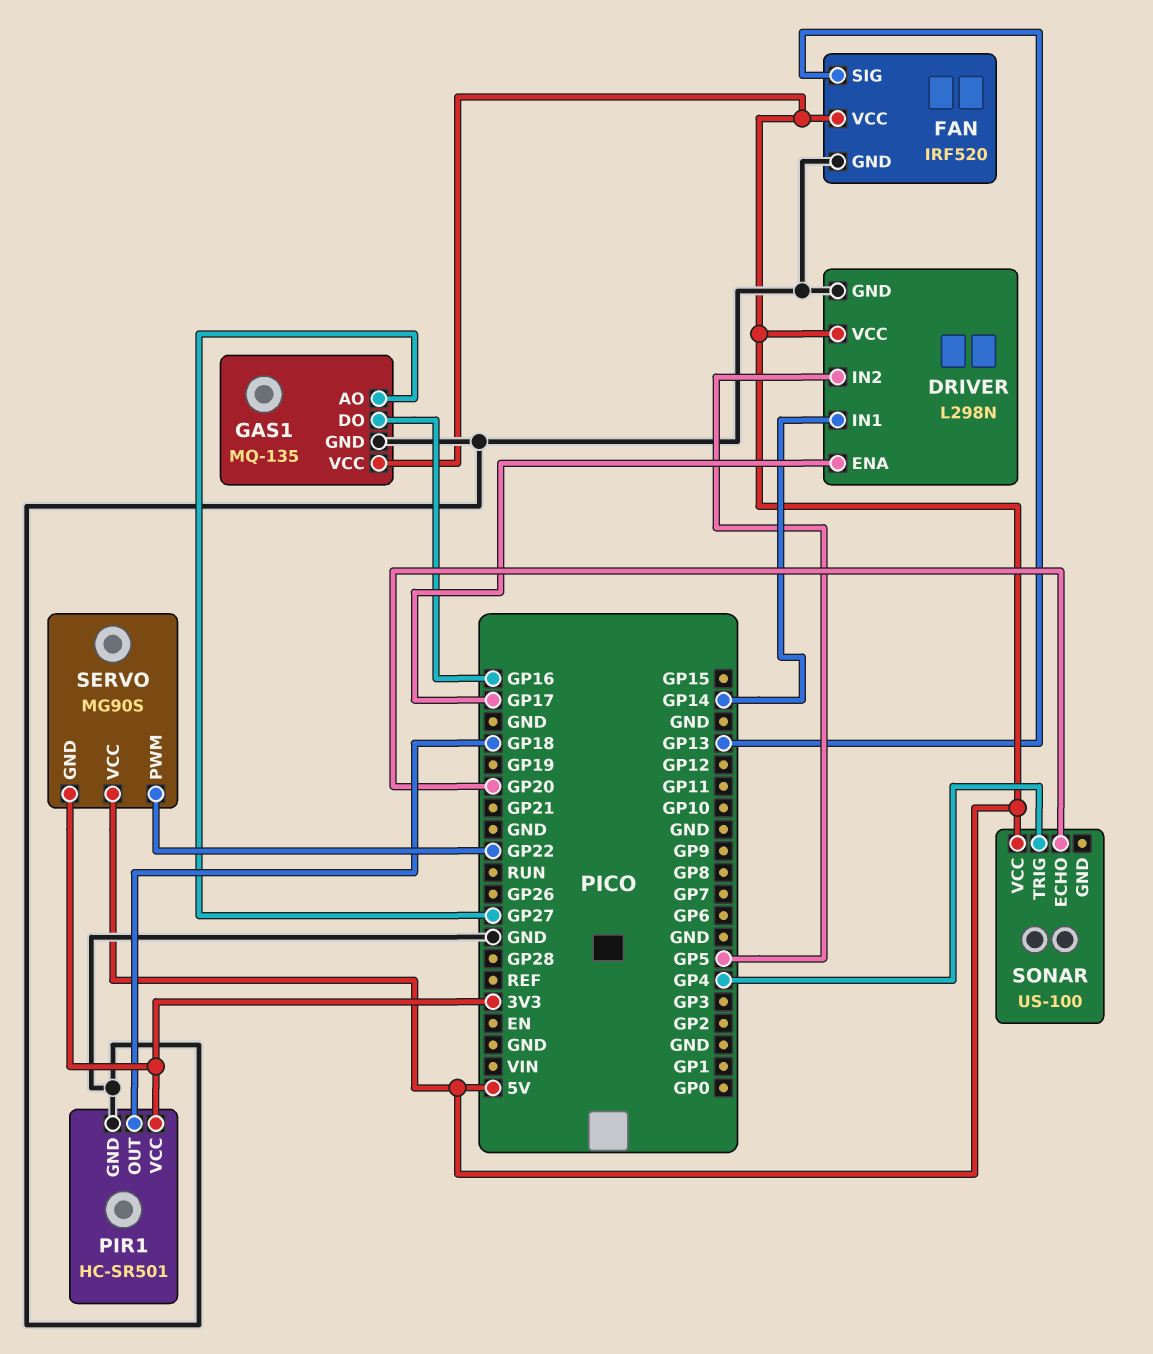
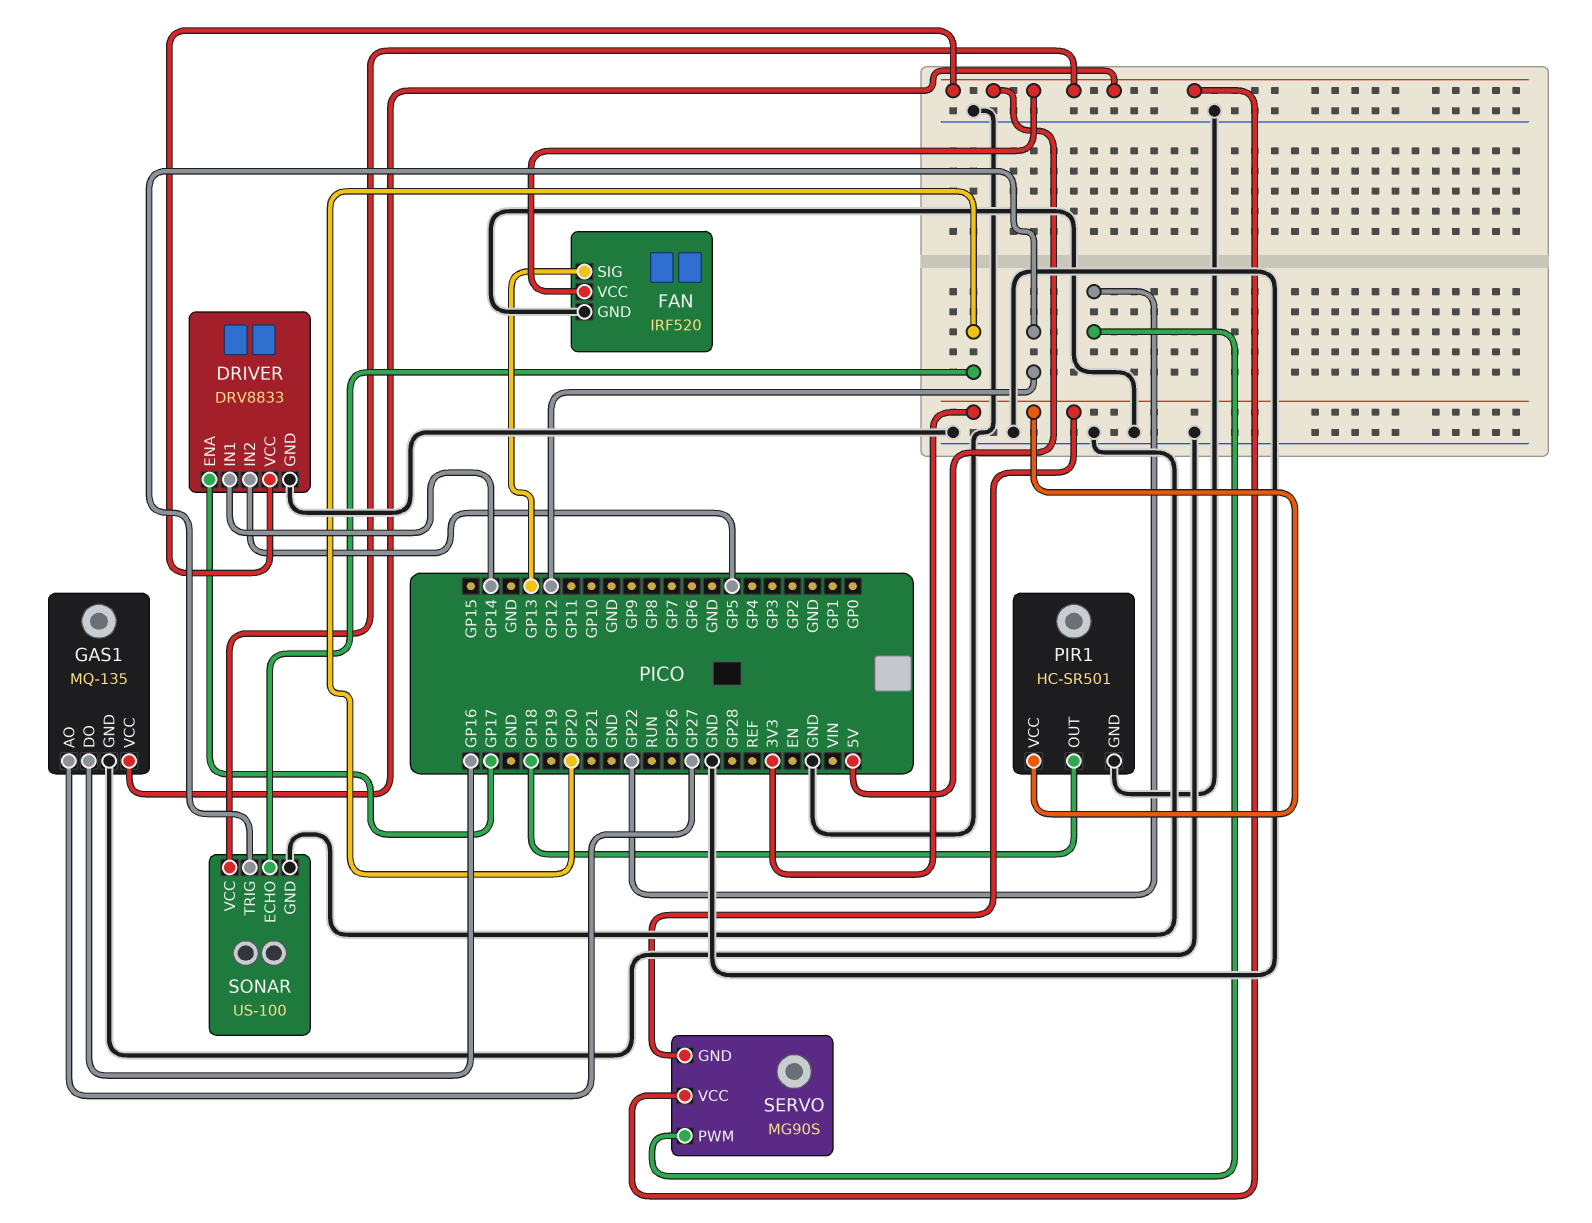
DRIVER: L298N -> DRV8833
SONAR pin GND: none -> GND
SONAR pin TRIG: GP4 -> GP12

